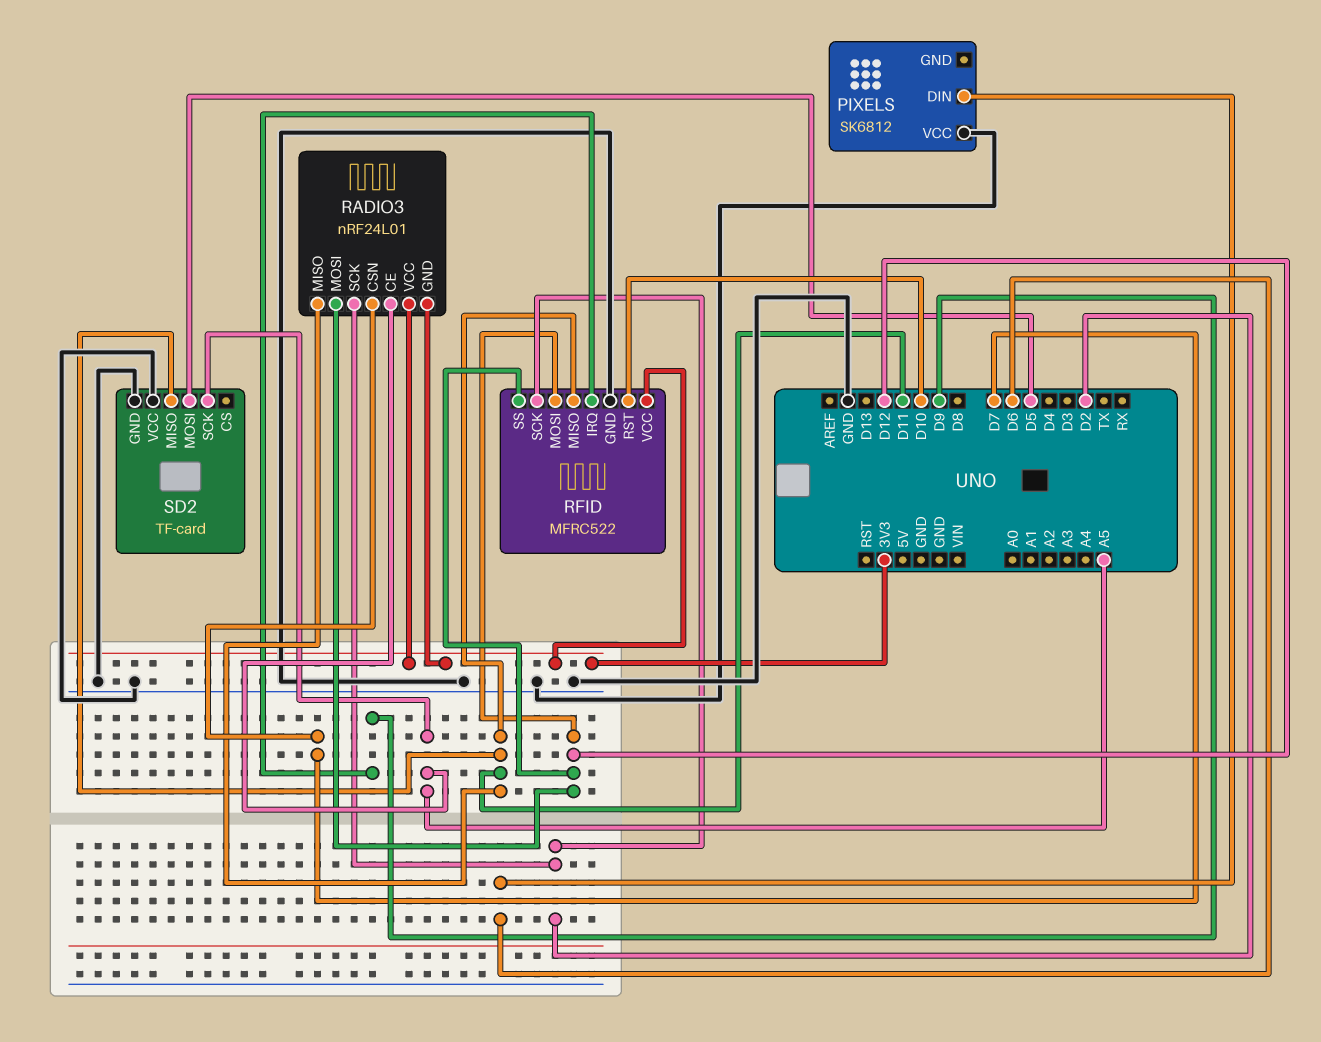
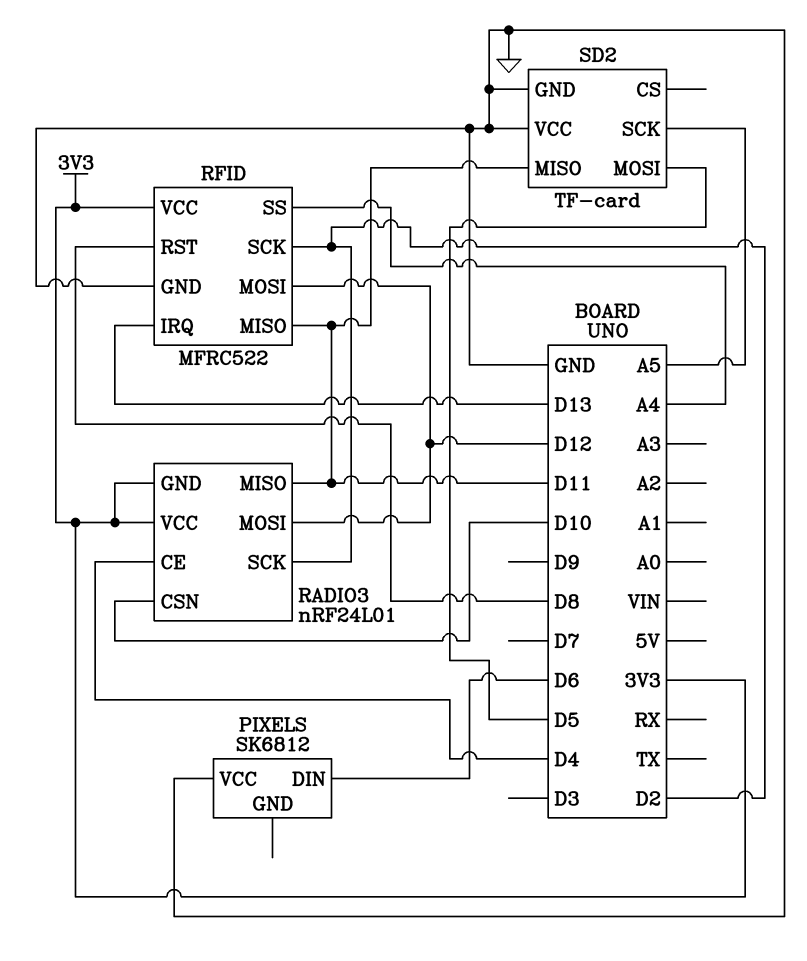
RADIO3 pin CE: A5 -> D4
RADIO3 pin CSN: D7 -> D10
RFID pin IRQ: D9 -> D13
RFID pin RST: D10 -> D8
RFID pin SS: D12 -> A4

